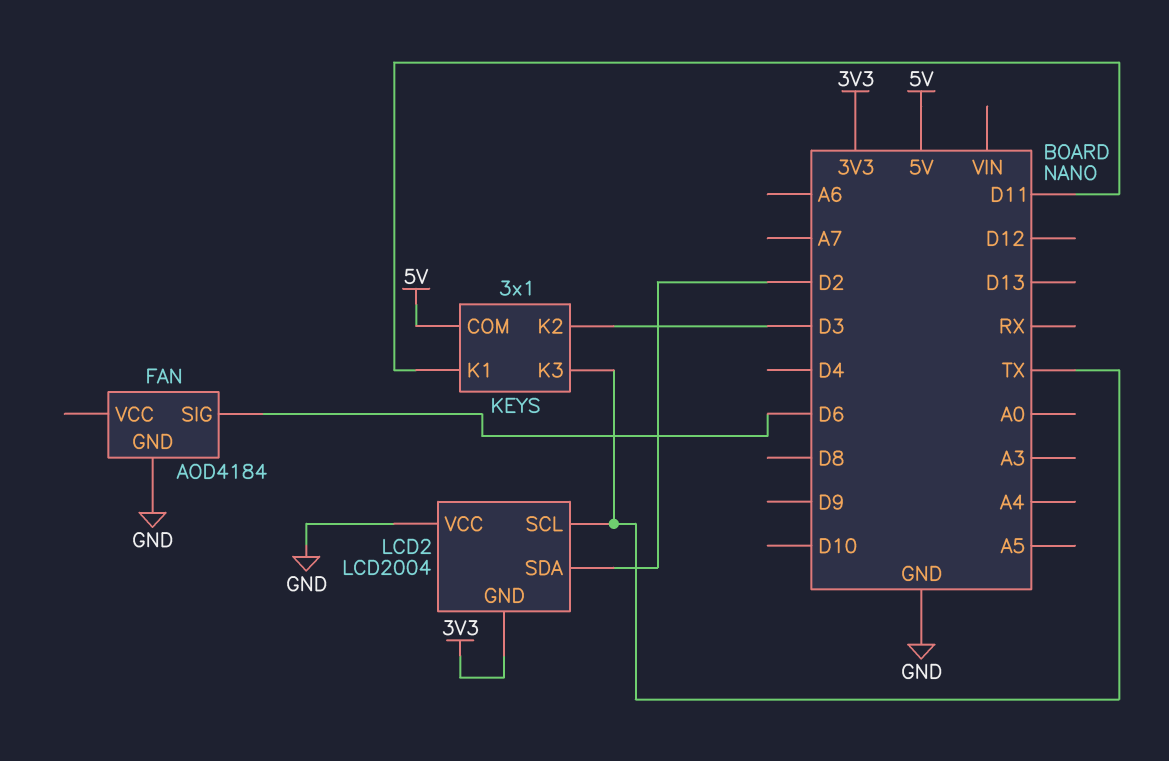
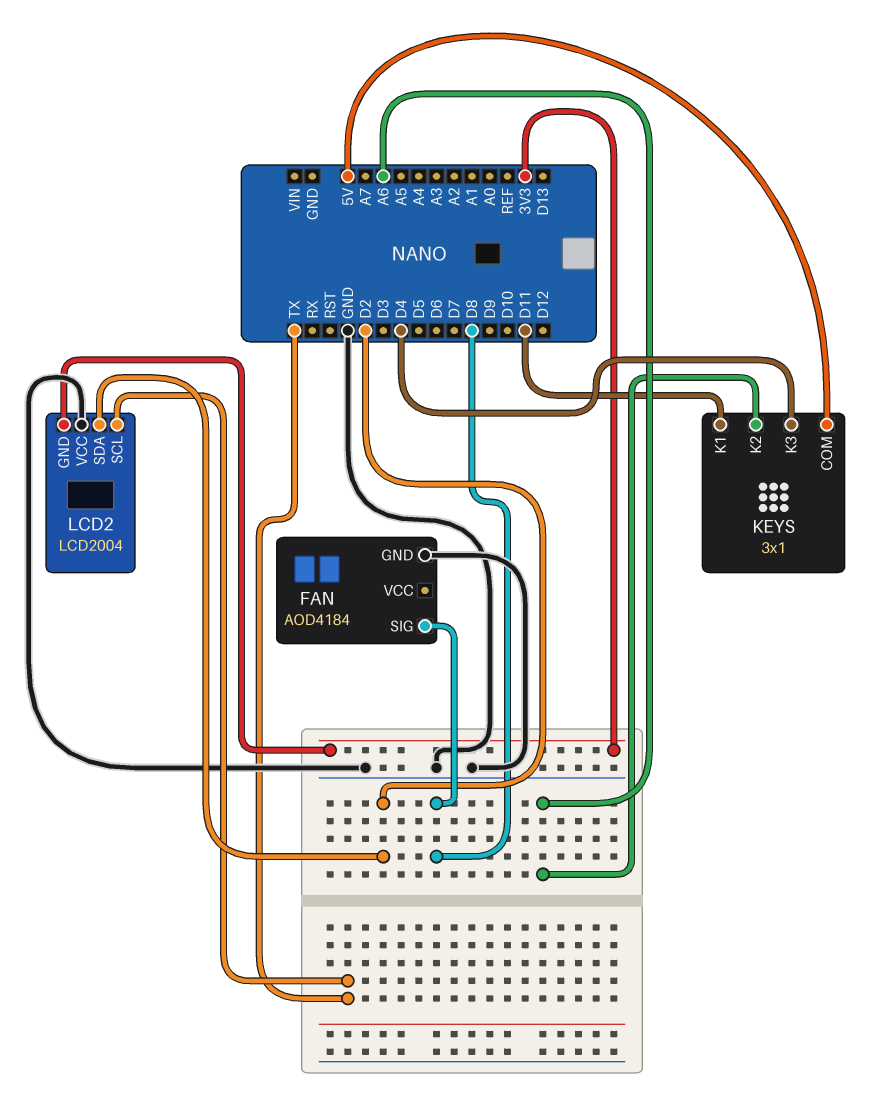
FAN pin SIG: D6 -> D8
KEYS pin K2: D3 -> A6
KEYS pin K3: TX -> D4

